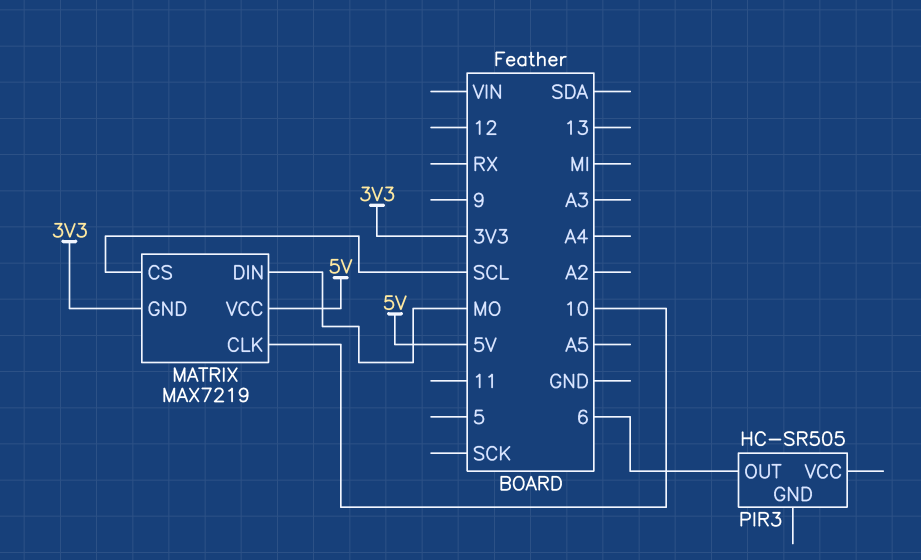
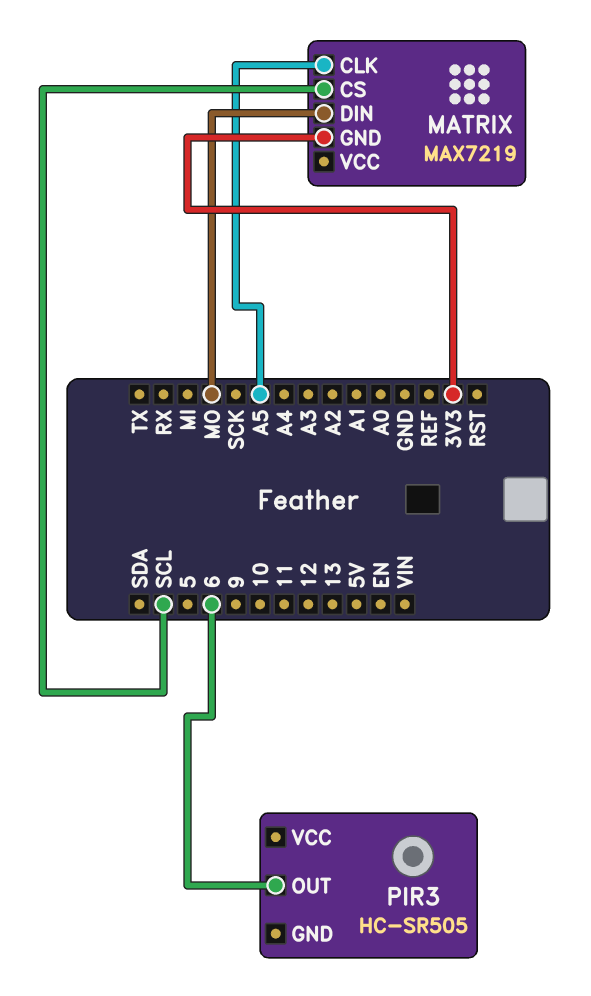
MATRIX pin CLK: 10 -> A5
MATRIX pin VCC: 5V -> none

